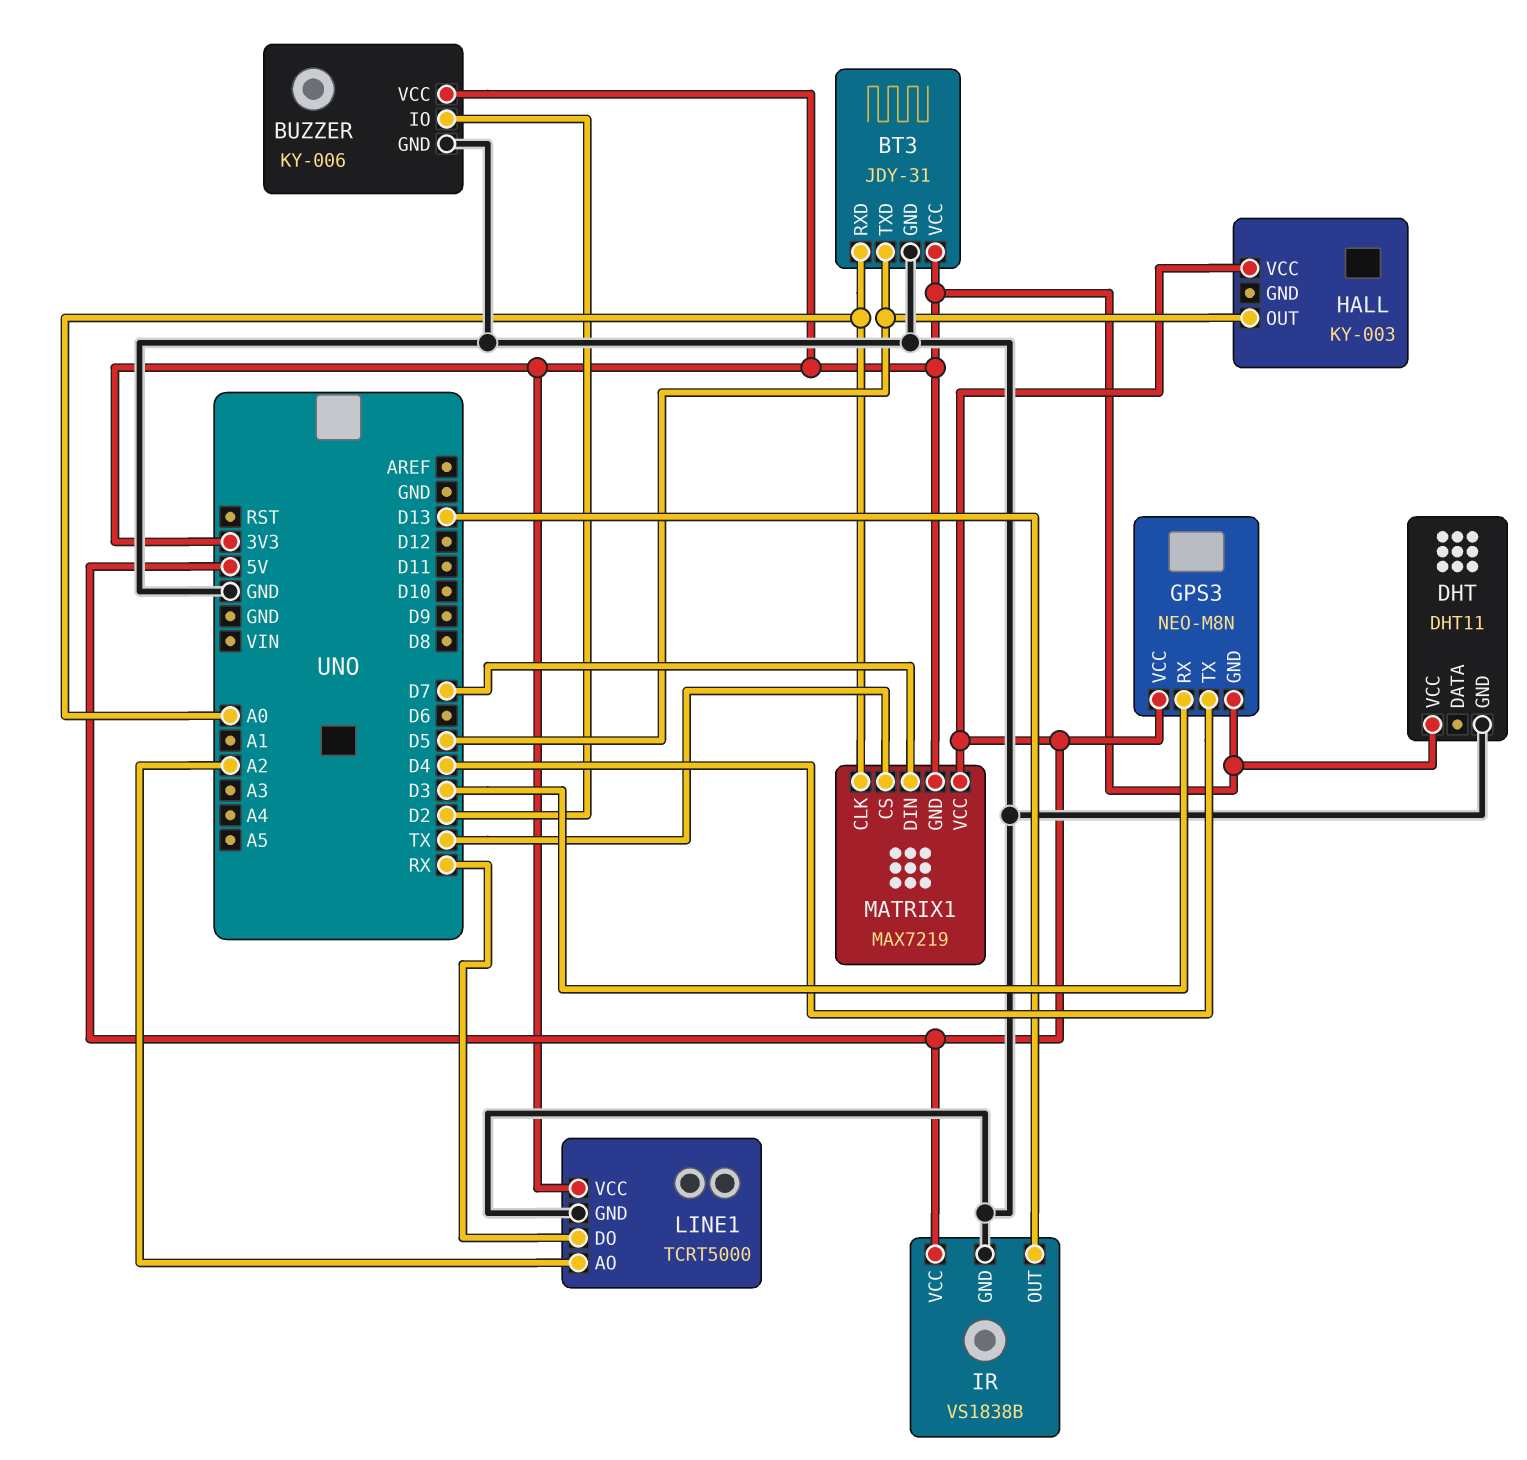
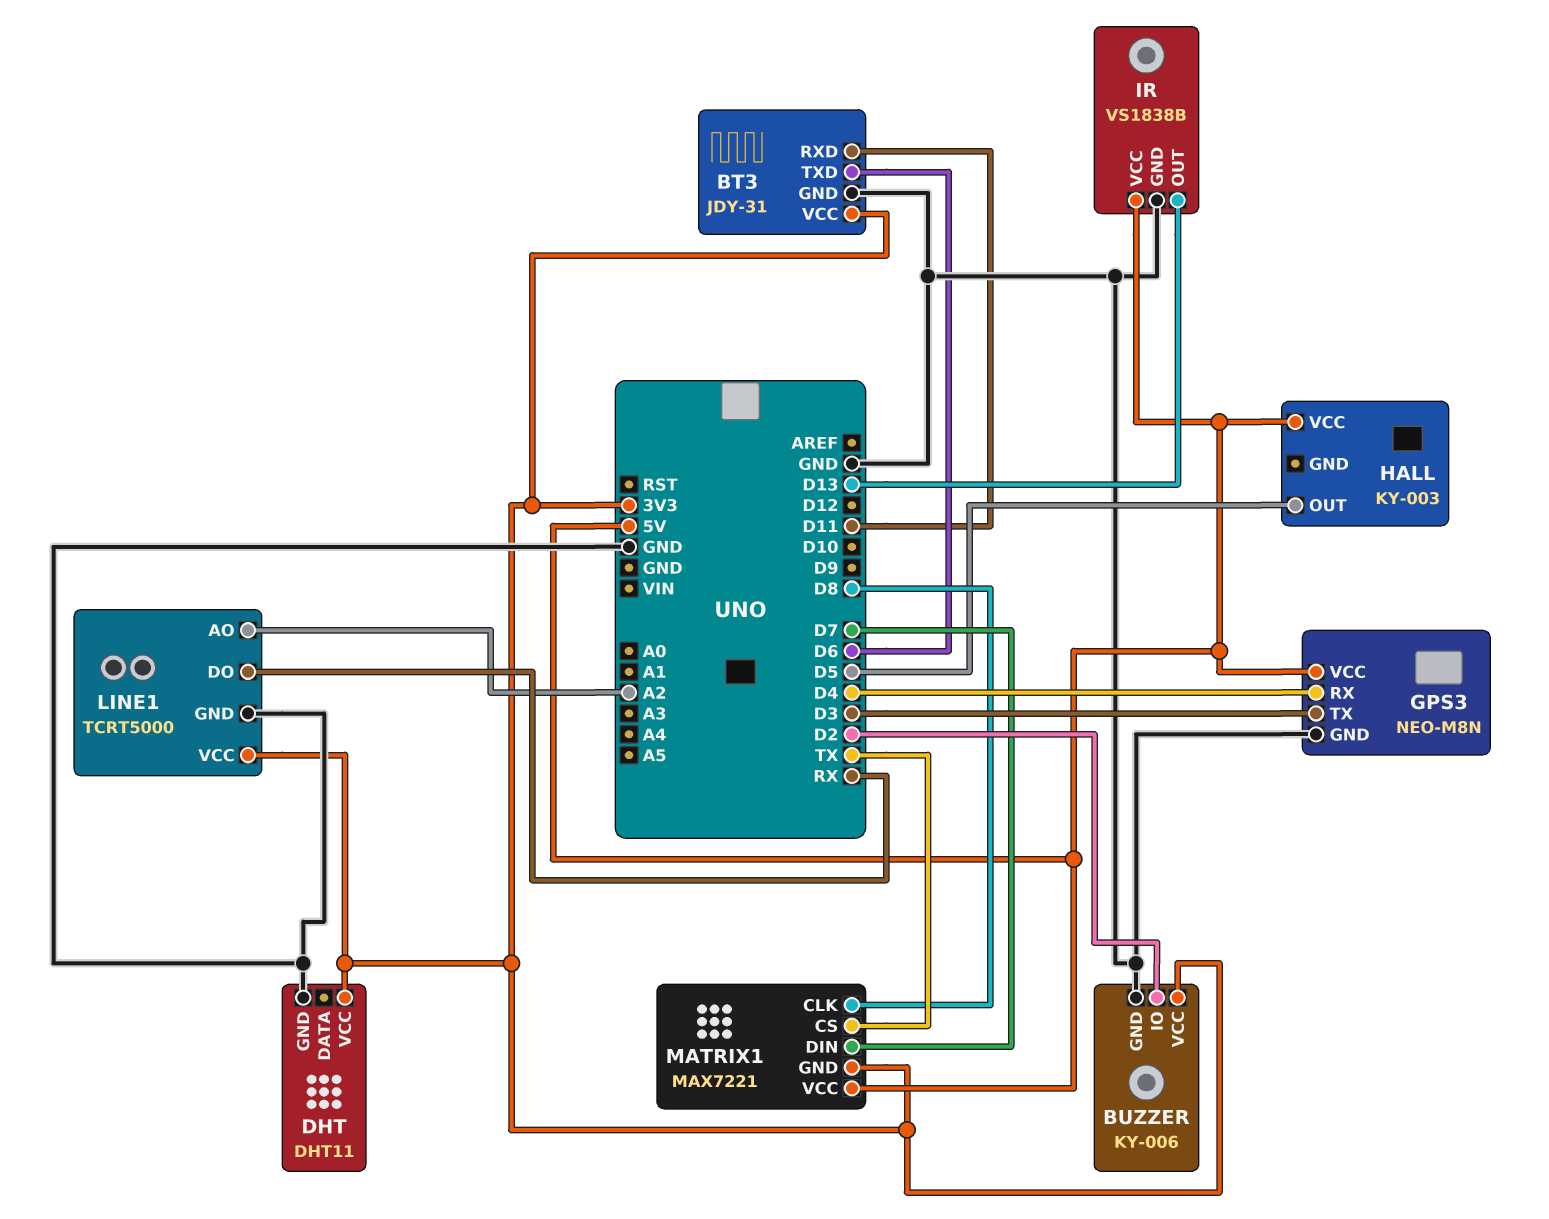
BT3 pin RXD: A0 -> D11
BT3 pin TXD: D5 -> D6
GPS3 pin GND: 3V3 -> GND
GPS3 pin RX: D3 -> D4
GPS3 pin TX: D4 -> D3
MATRIX1: MAX7219 -> MAX7221
MATRIX1 pin CLK: A0 -> D8

